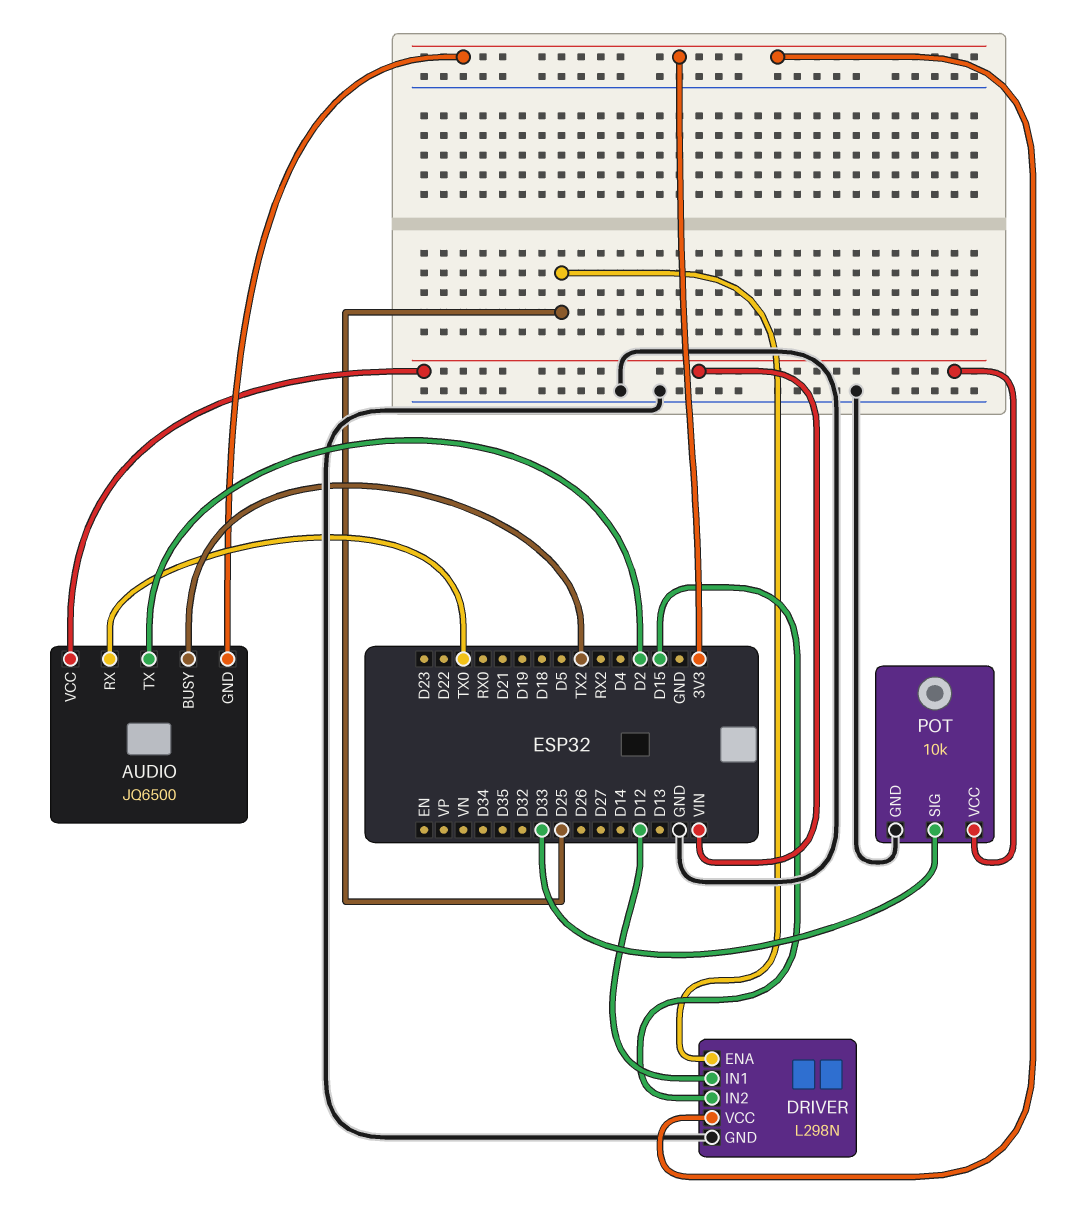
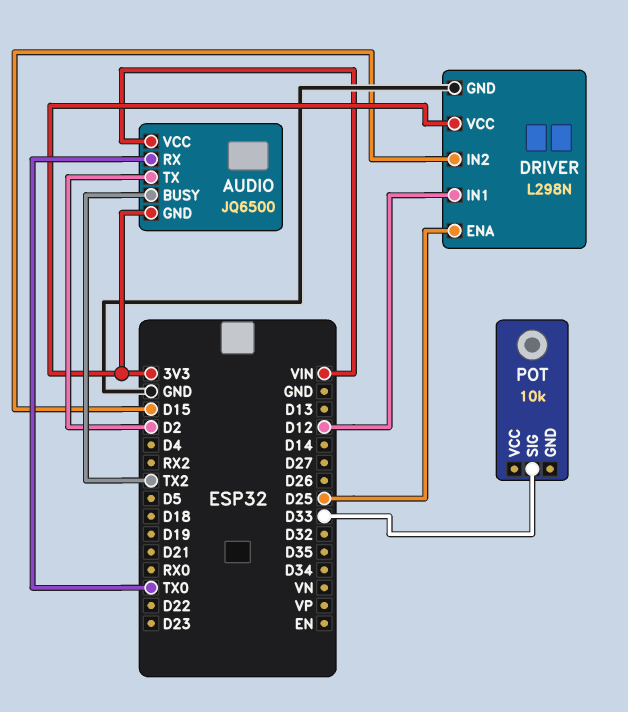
POT pin GND: GND -> none
POT pin VCC: VIN -> none

